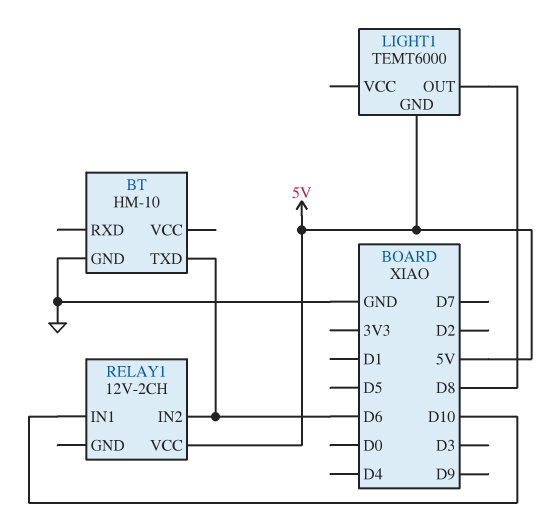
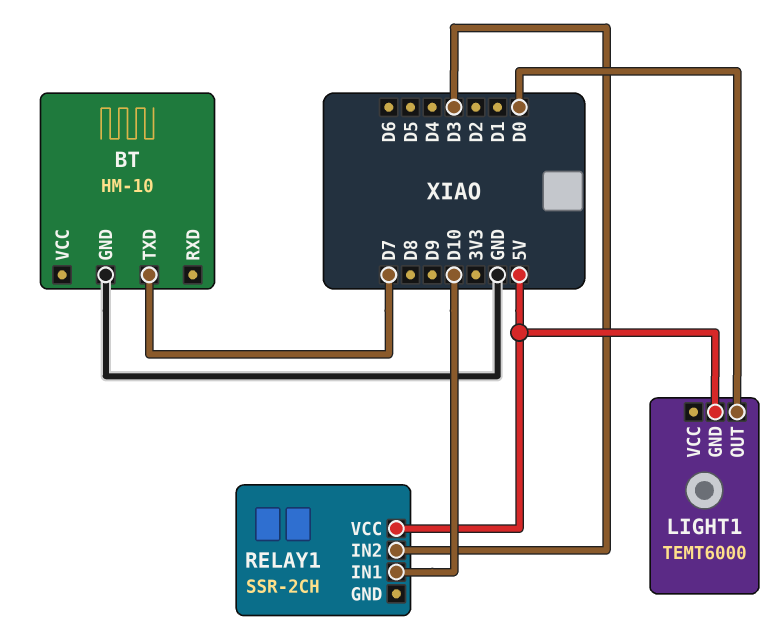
BT pin TXD: D6 -> D7
LIGHT1 pin OUT: D8 -> D0
RELAY1: 12V-2CH -> SSR-2CH
RELAY1 pin IN2: D6 -> D3

